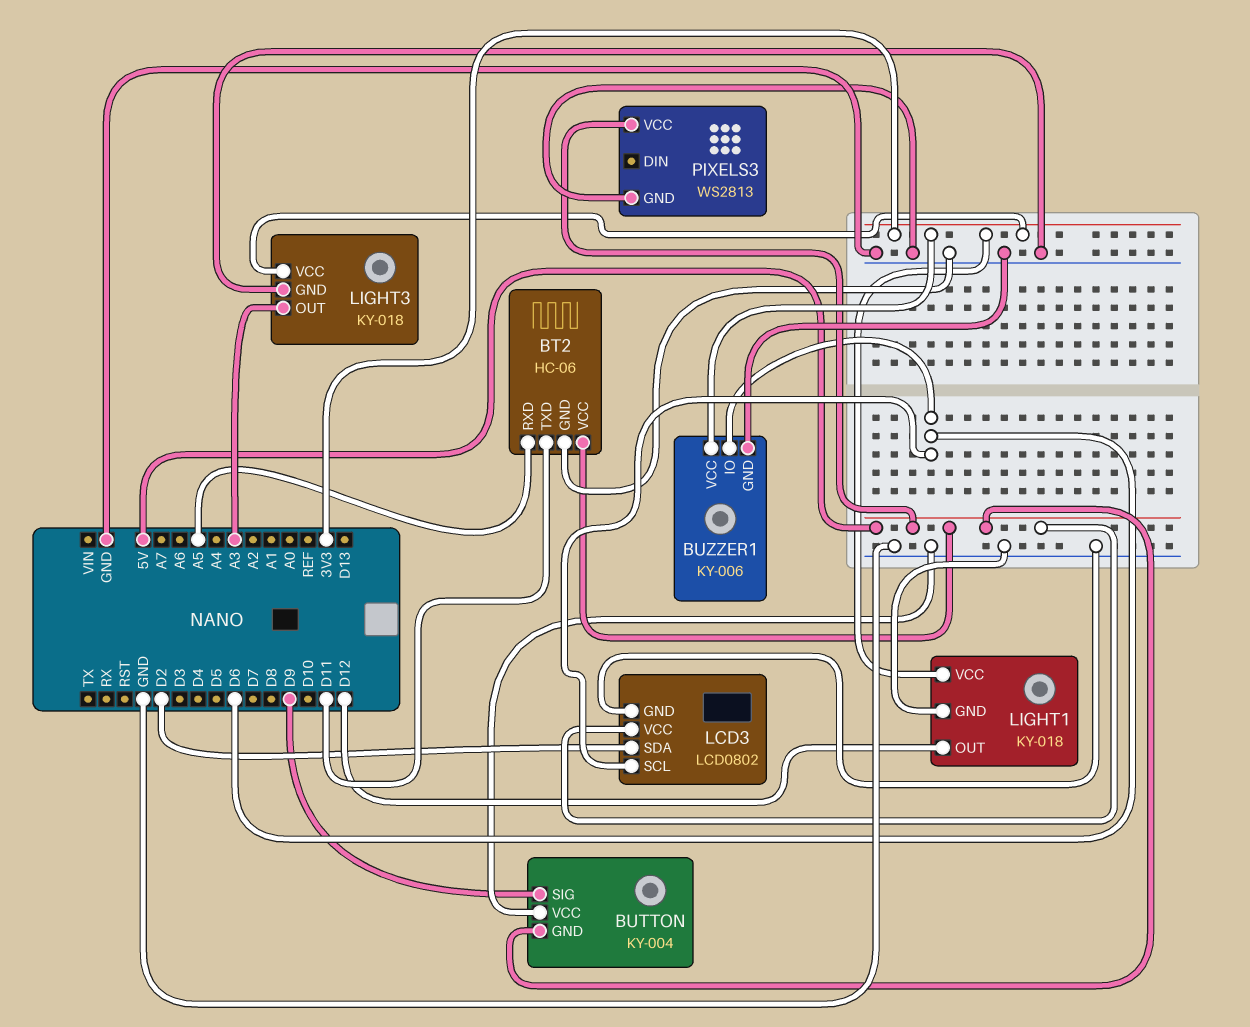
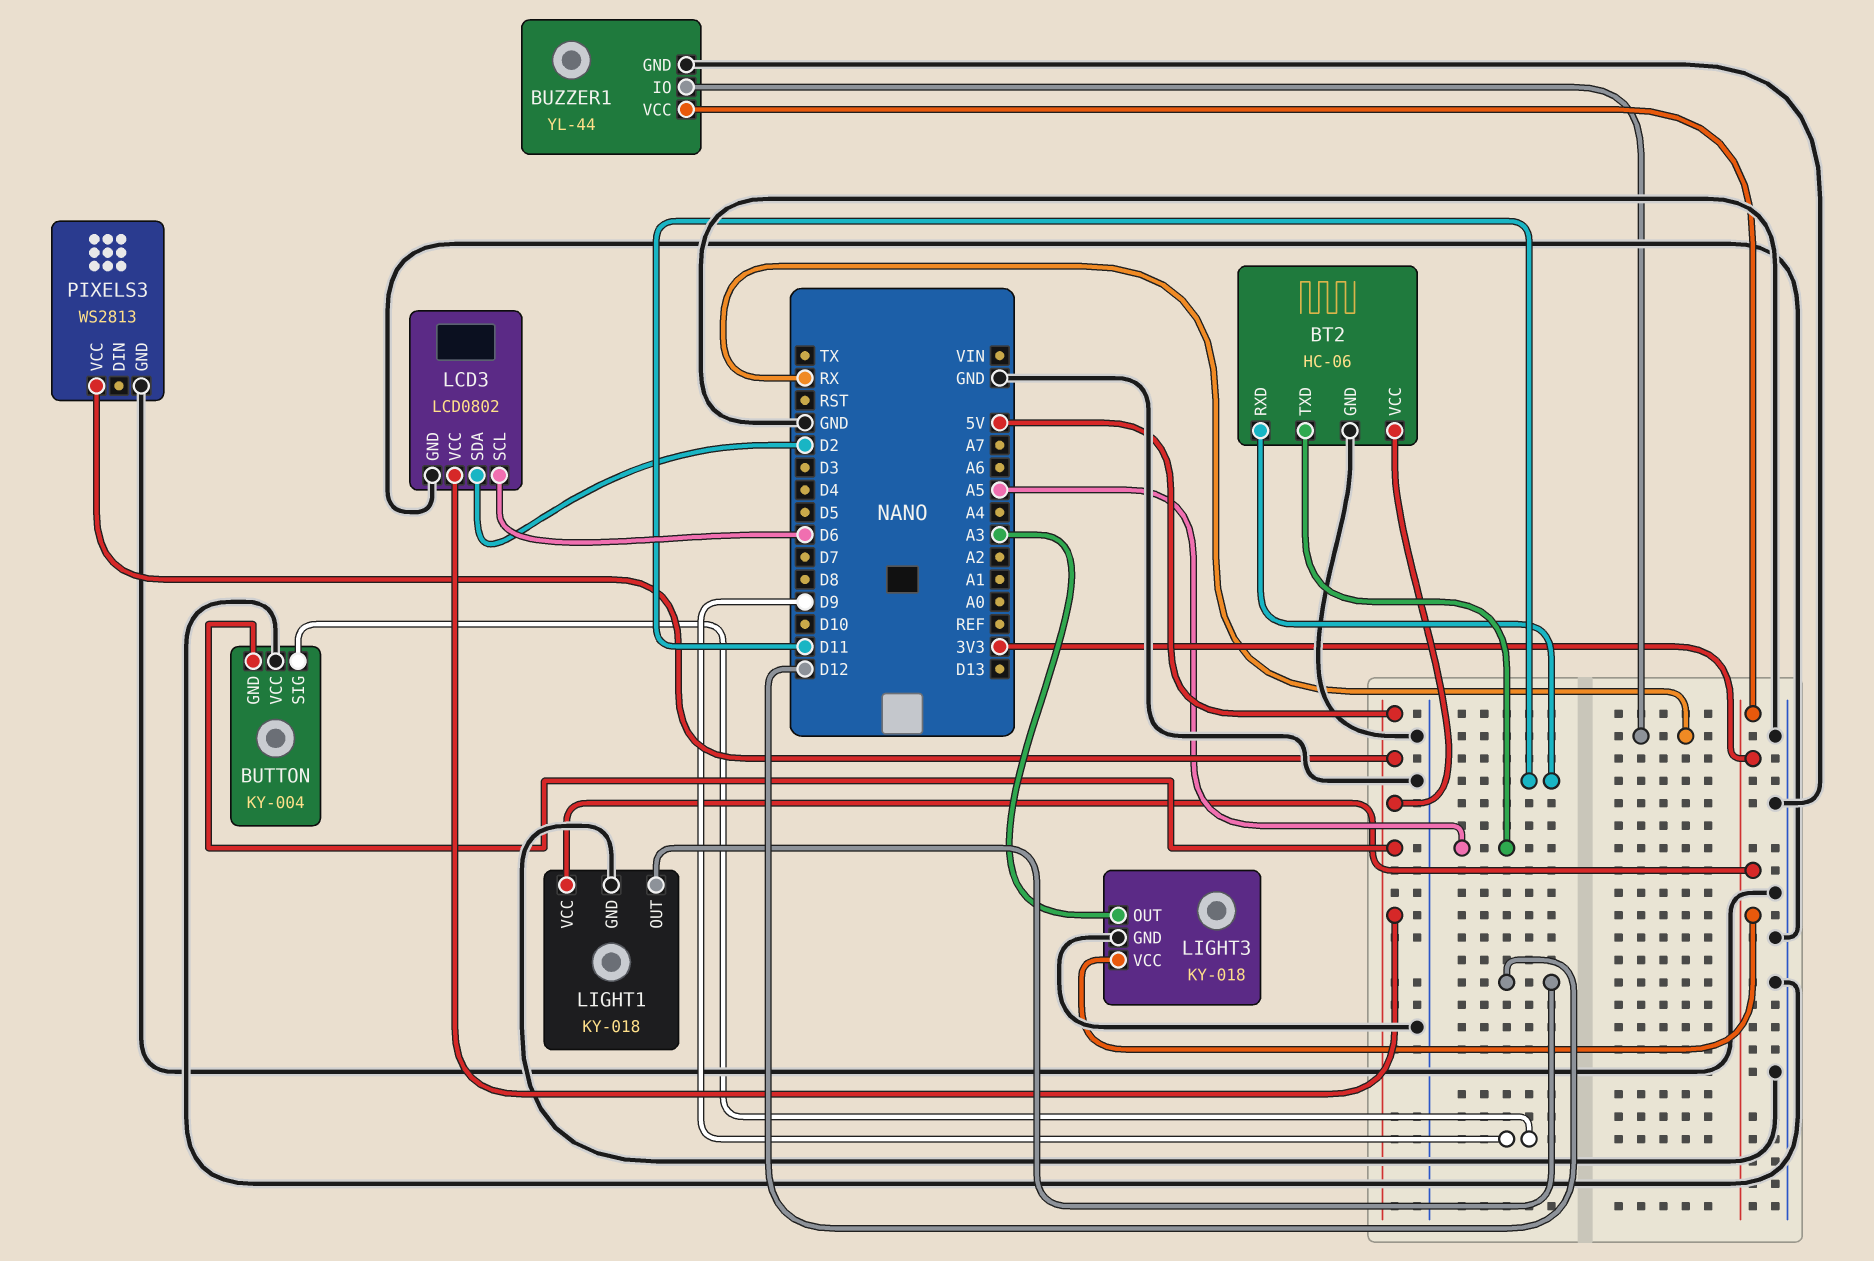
BT2 pin RXD: A5 -> D11
BT2 pin TXD: D11 -> A5
BUZZER1: KY-006 -> YL-44
BUZZER1 pin IO: D6 -> RX

